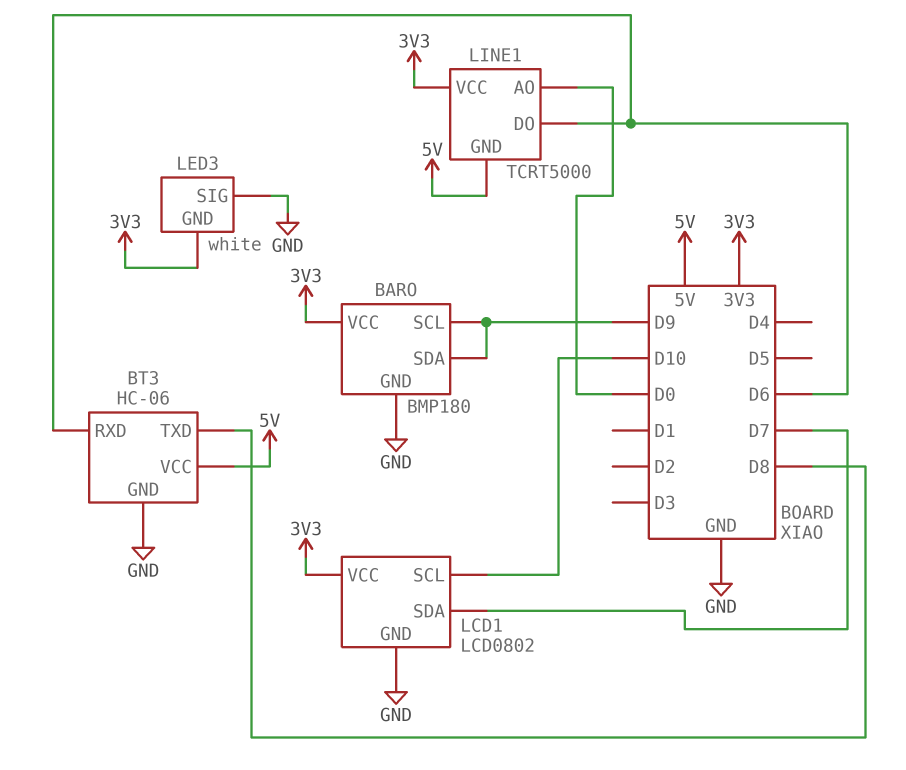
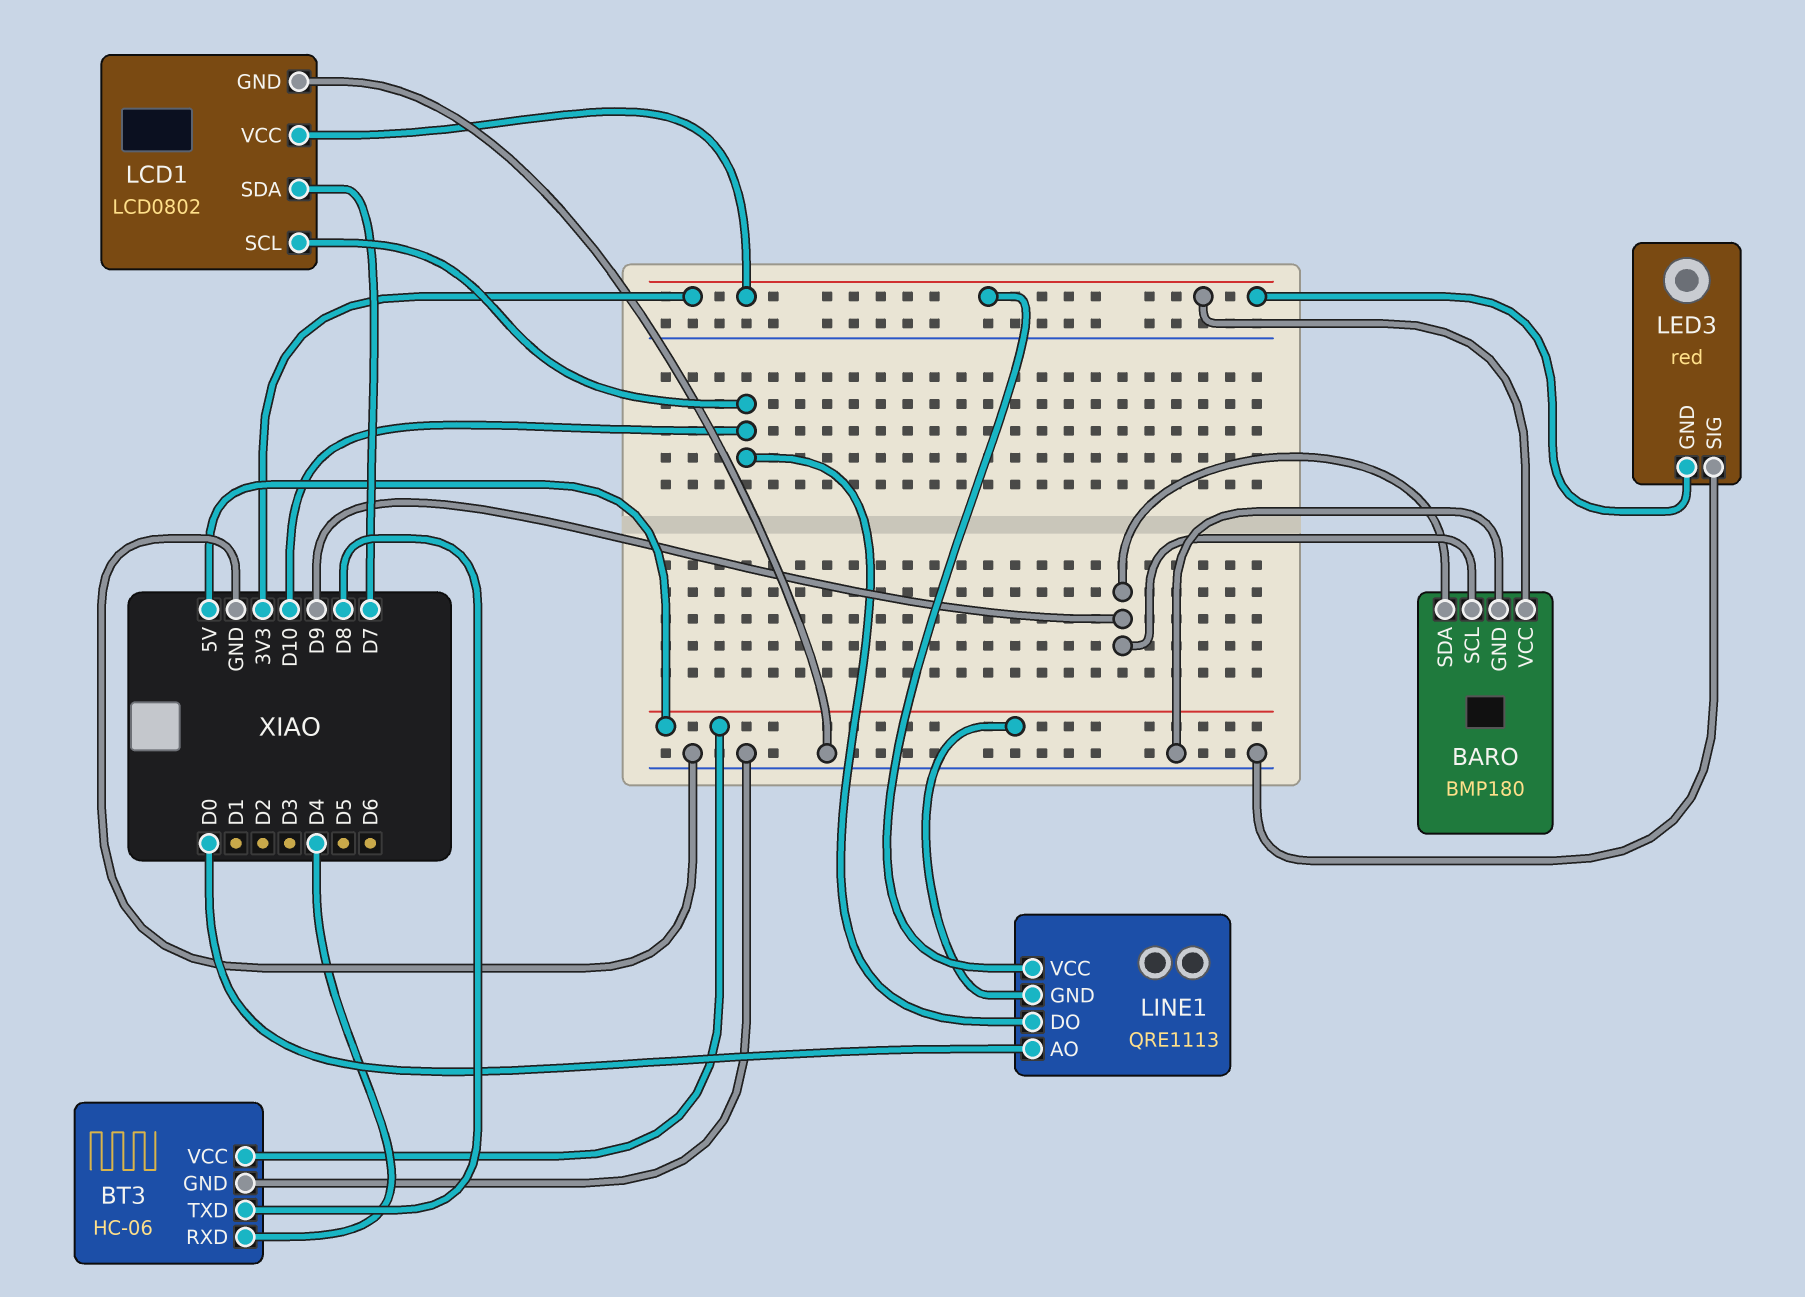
BT3 pin RXD: D6 -> D4
LED3: white -> red
LINE1: TCRT5000 -> QRE1113
LINE1 pin DO: D6 -> D10

